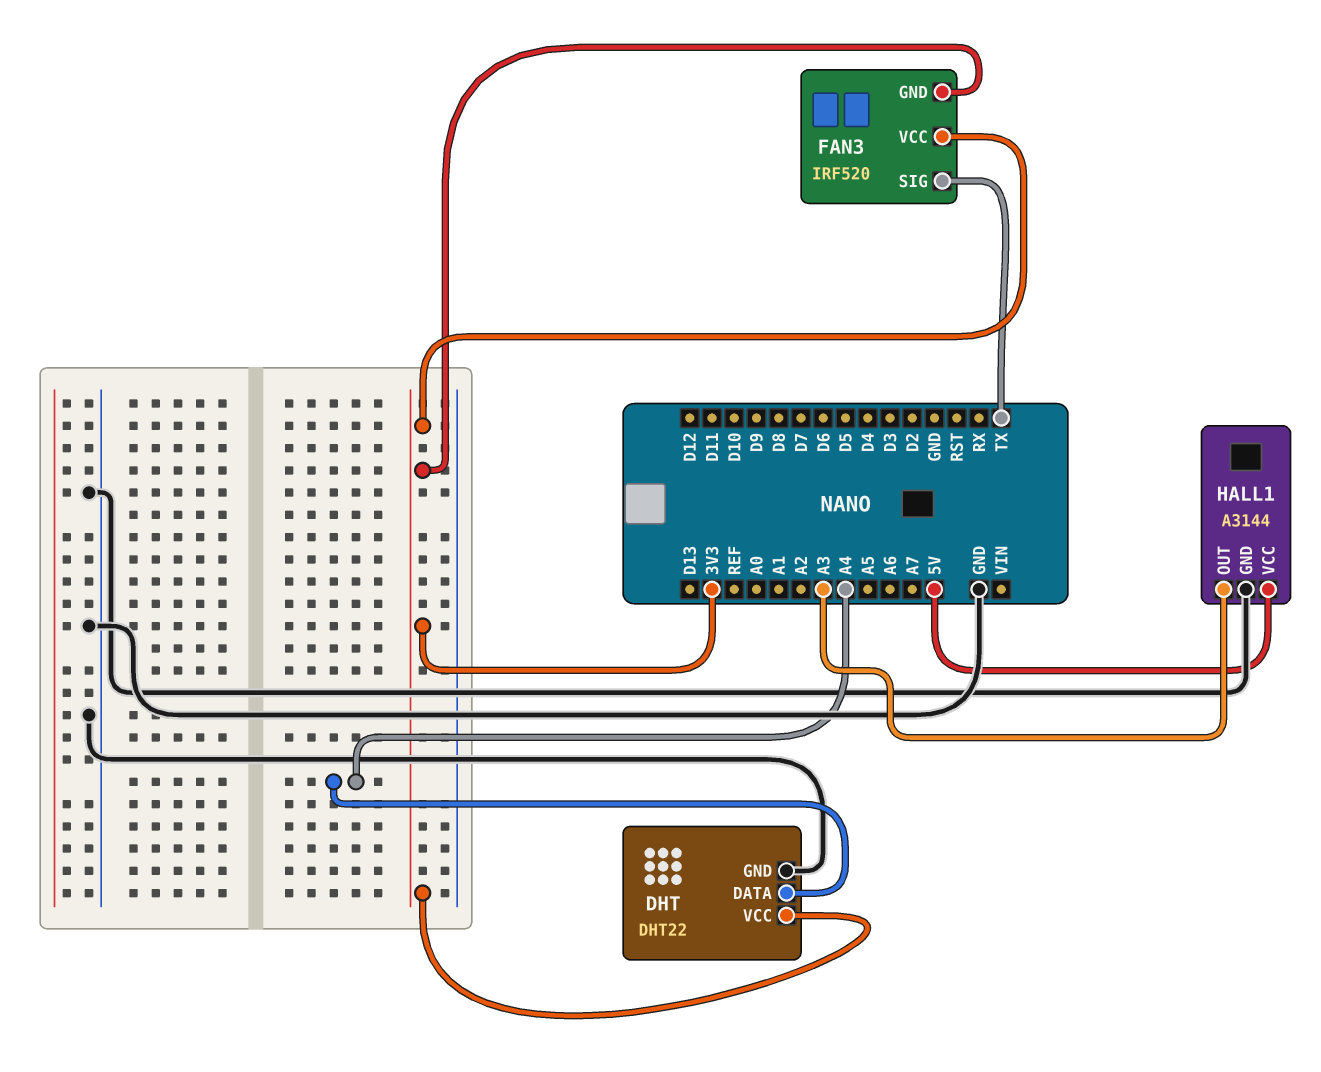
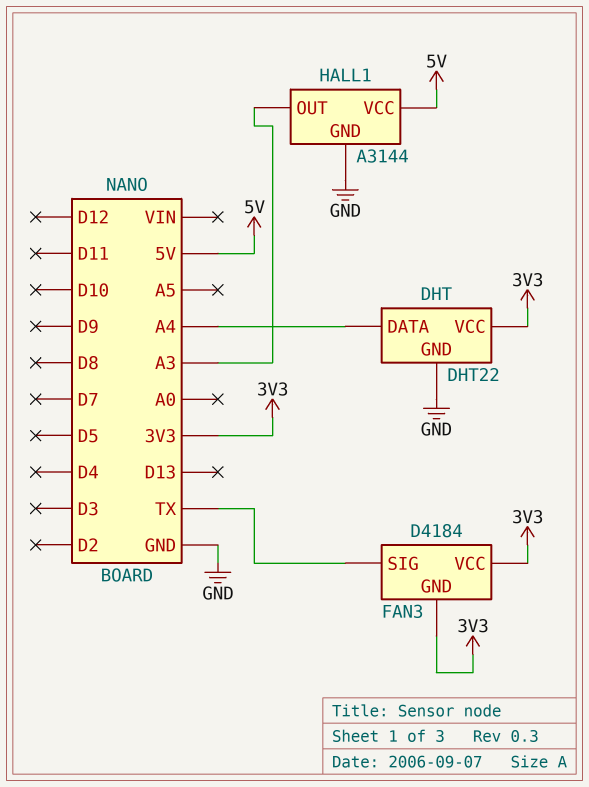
FAN3: IRF520 -> D4184

